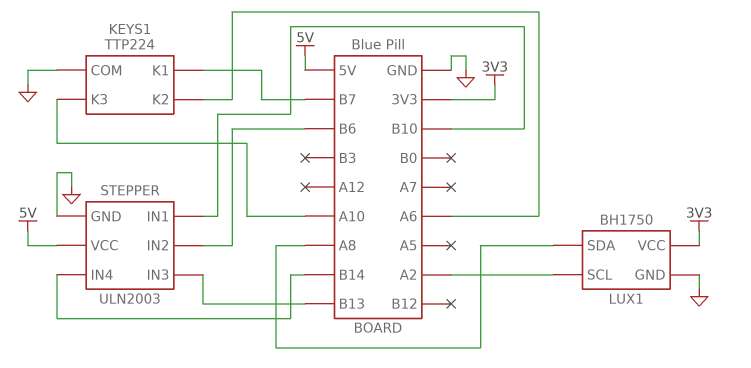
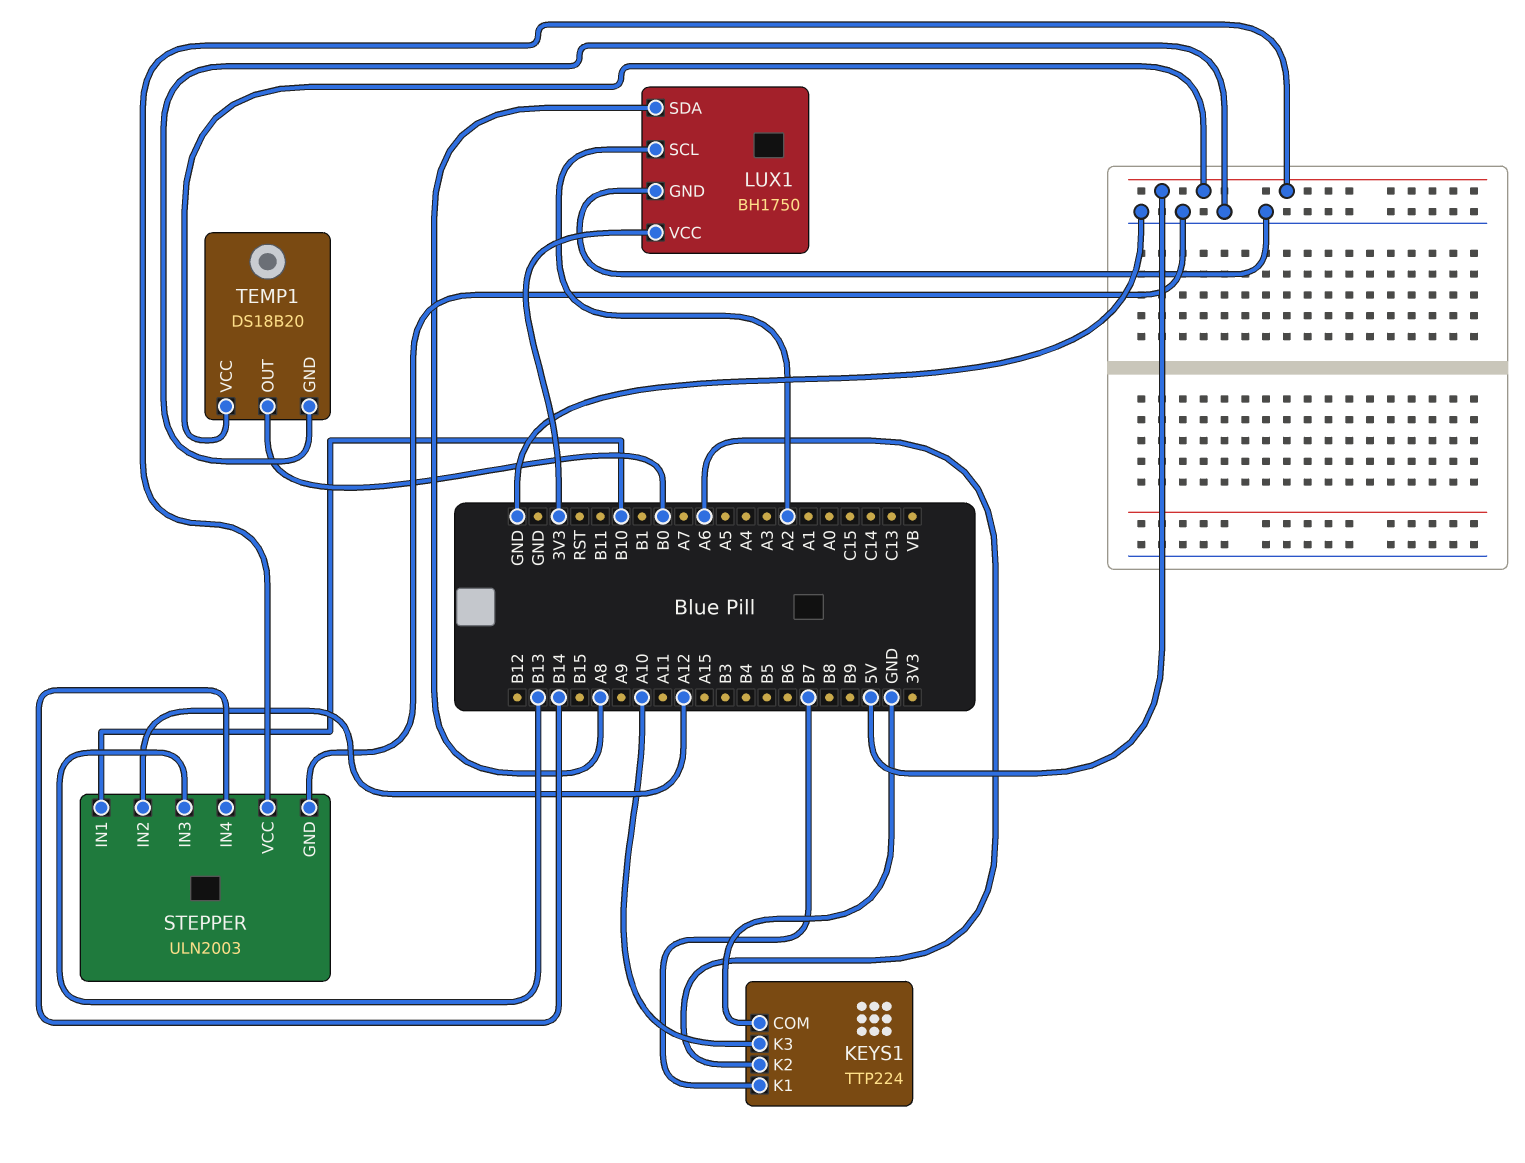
STEPPER pin IN2: B6 -> A12
TEMP1: none -> DS18B20
TEMP1 pin GND: none -> GND
TEMP1 pin OUT: none -> B0
TEMP1 pin VCC: none -> 5V

